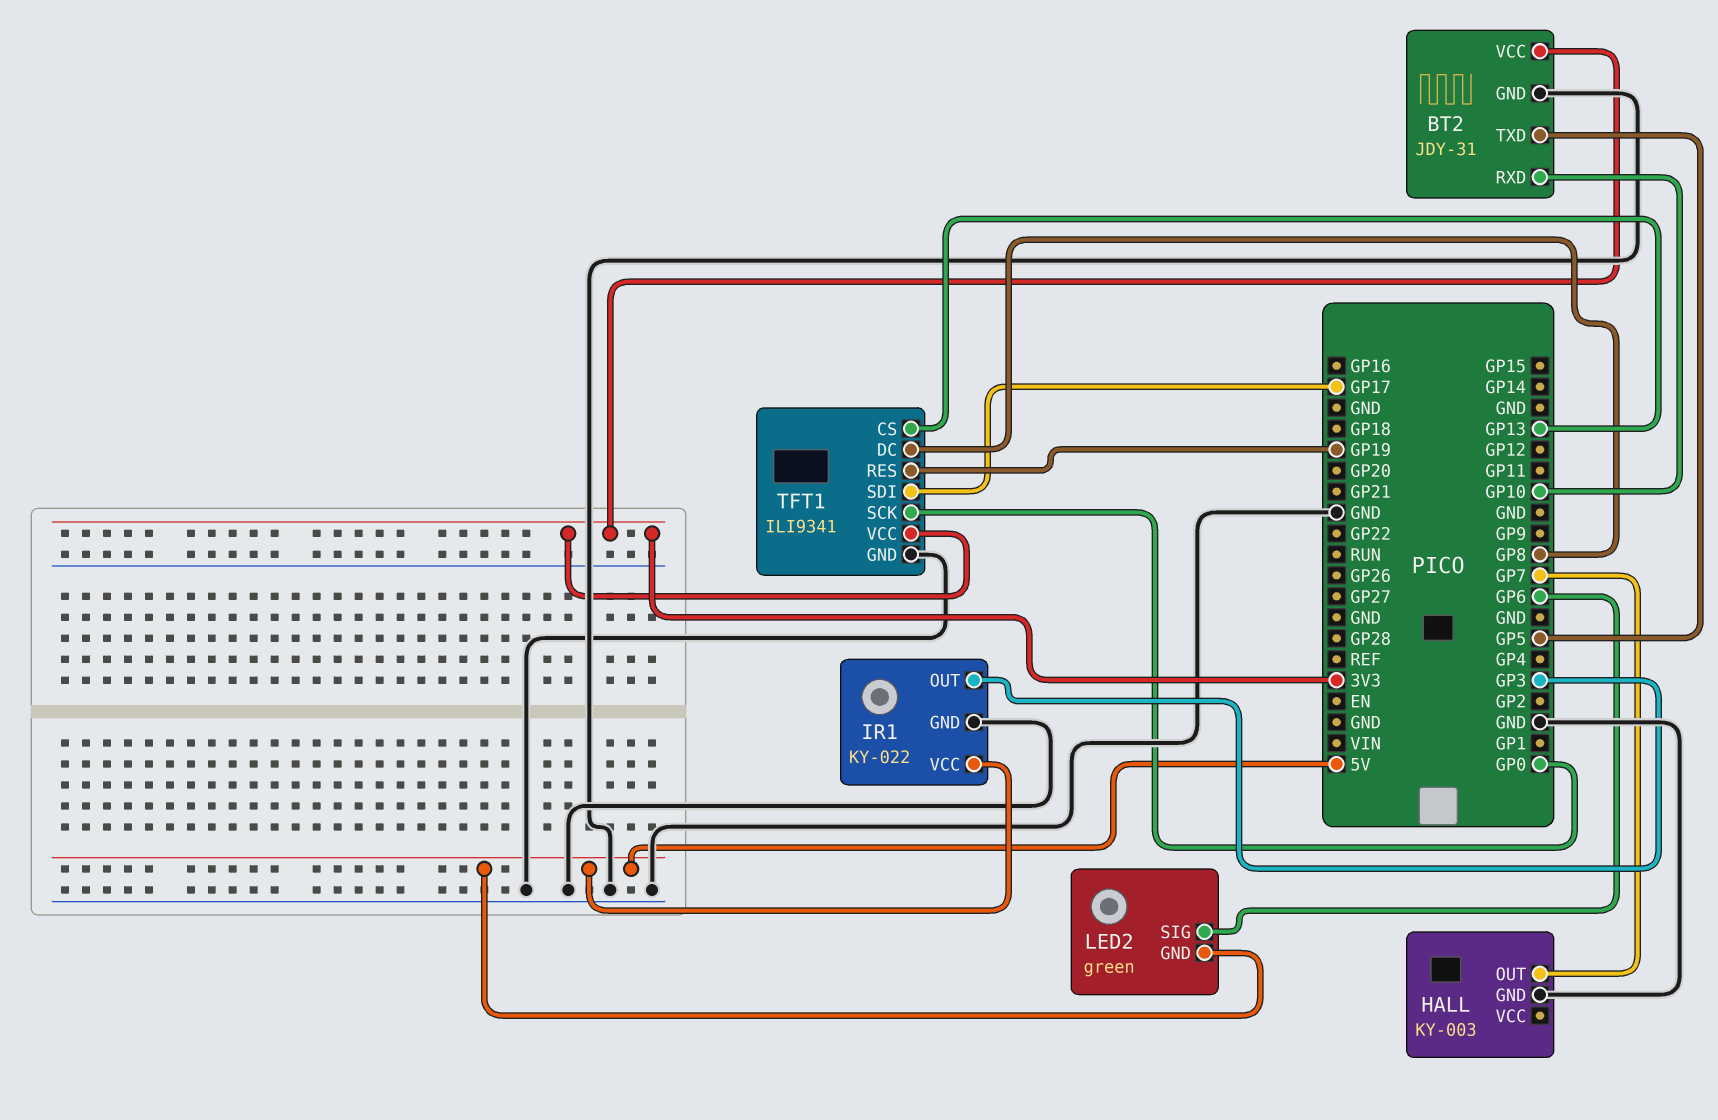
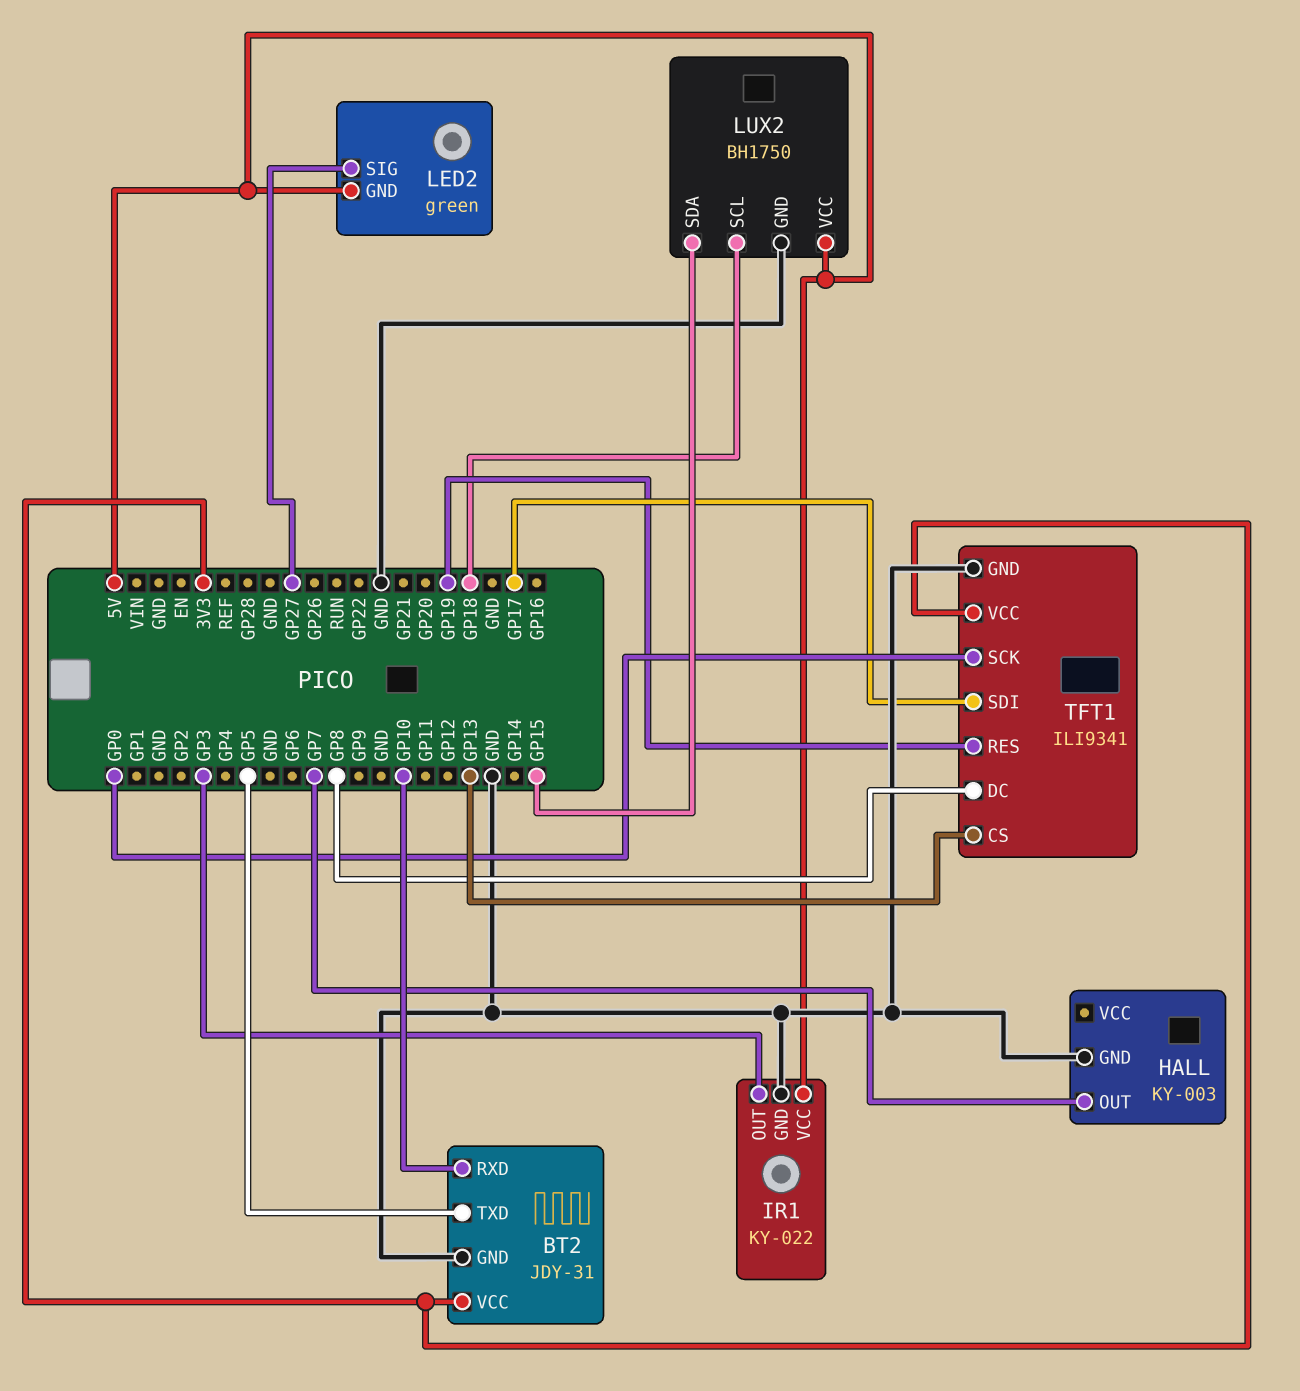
LED2 pin SIG: GP6 -> GP27
LUX2: none -> BH1750
LUX2 pin GND: none -> GND
LUX2 pin SCL: none -> GP18
LUX2 pin SDA: none -> GP15
LUX2 pin VCC: none -> 5V

